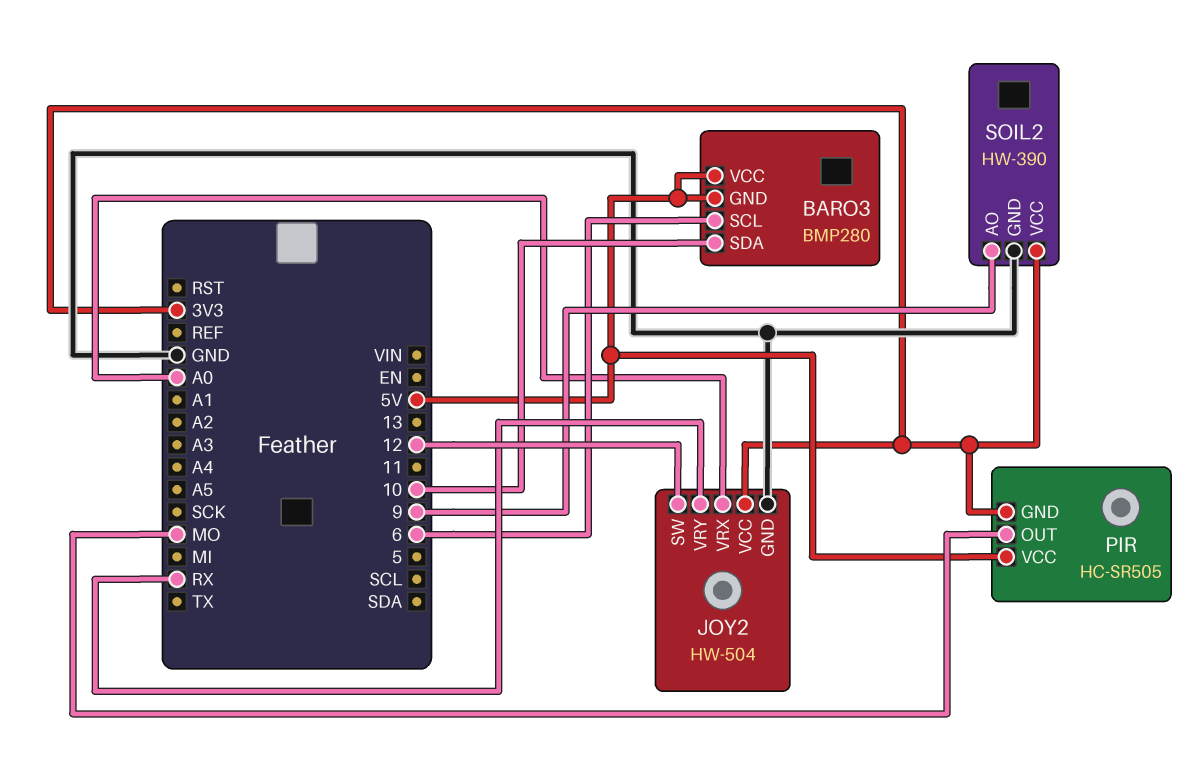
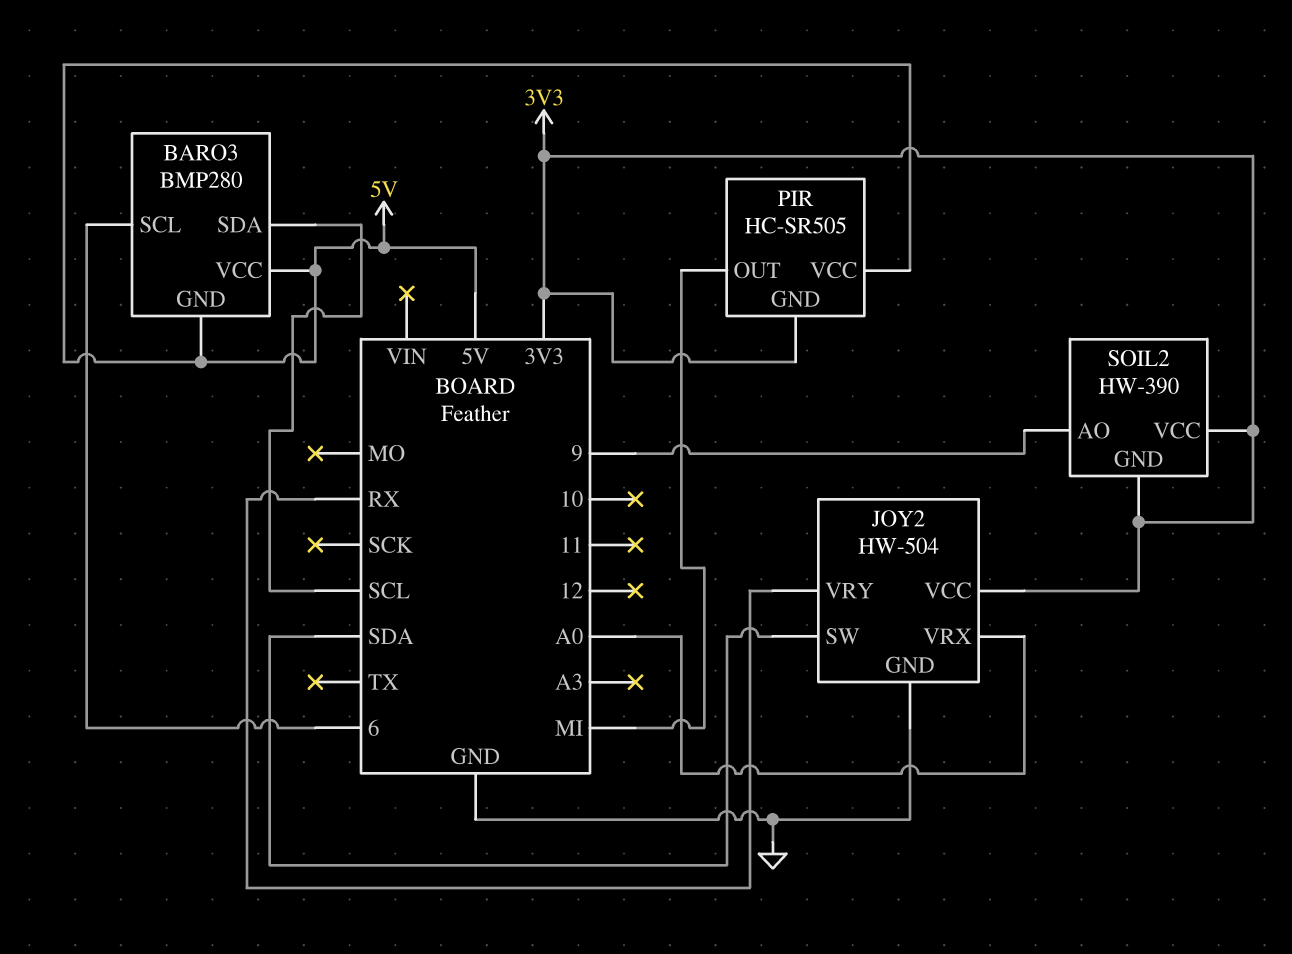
BARO3 pin SDA: 10 -> SCL
JOY2 pin SW: 12 -> SDA
PIR pin OUT: MO -> MI
SOIL2 pin GND: GND -> 3V3

